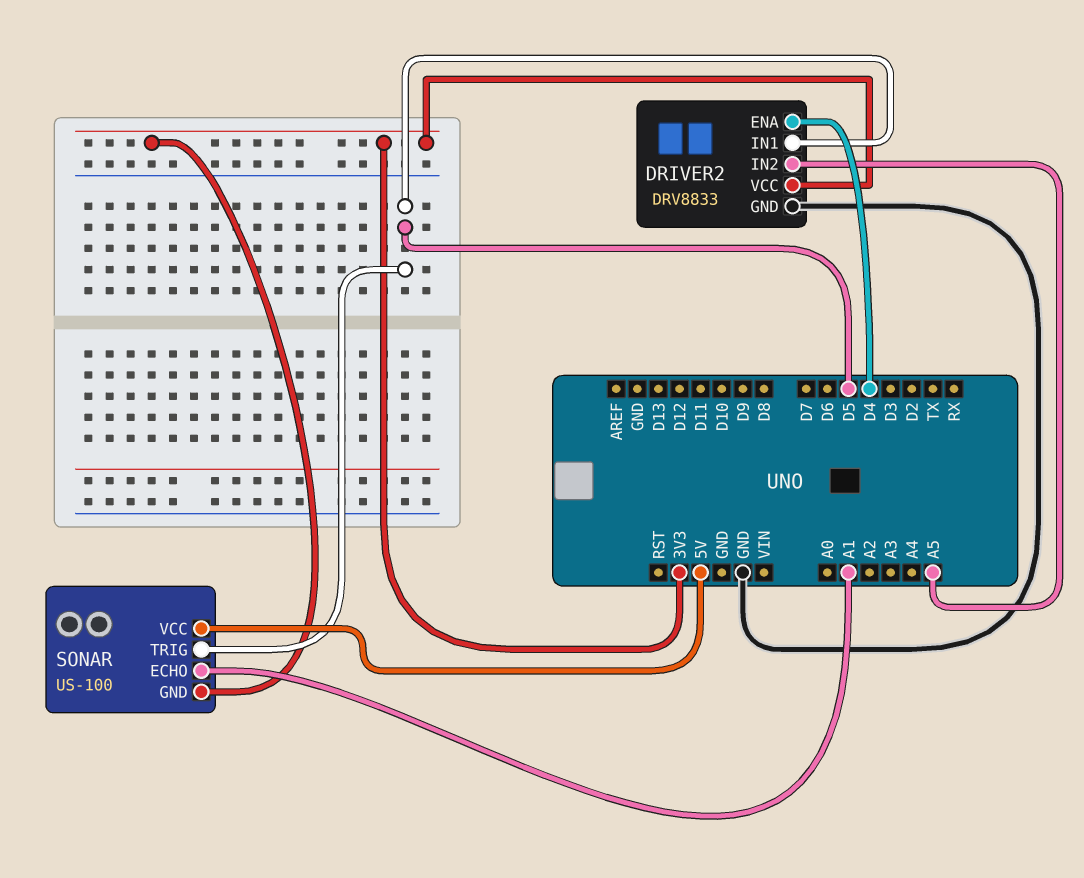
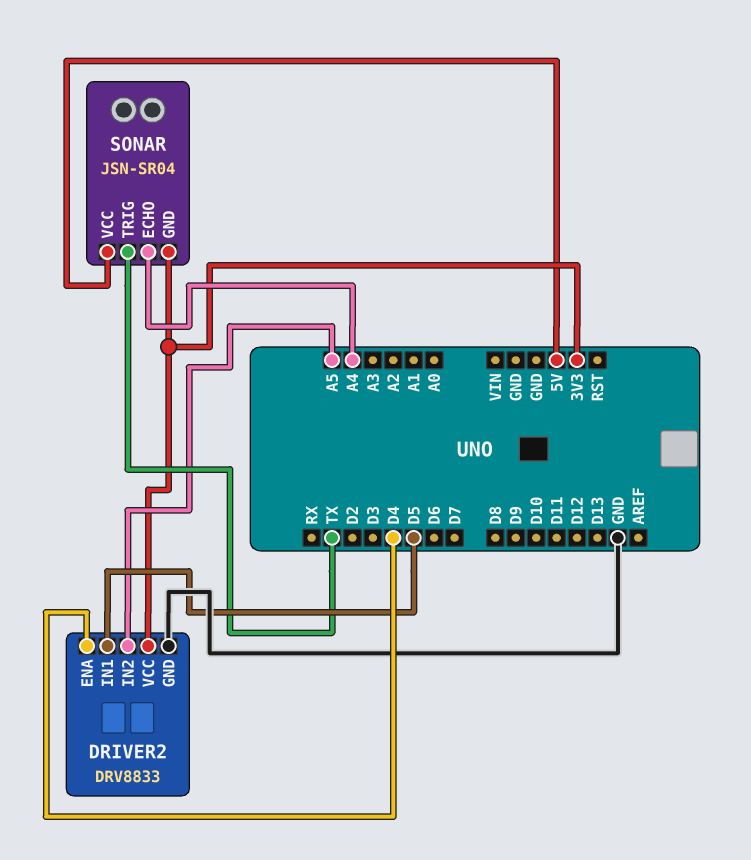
SONAR: US-100 -> JSN-SR04
SONAR pin ECHO: A1 -> A4
SONAR pin TRIG: D5 -> TX

